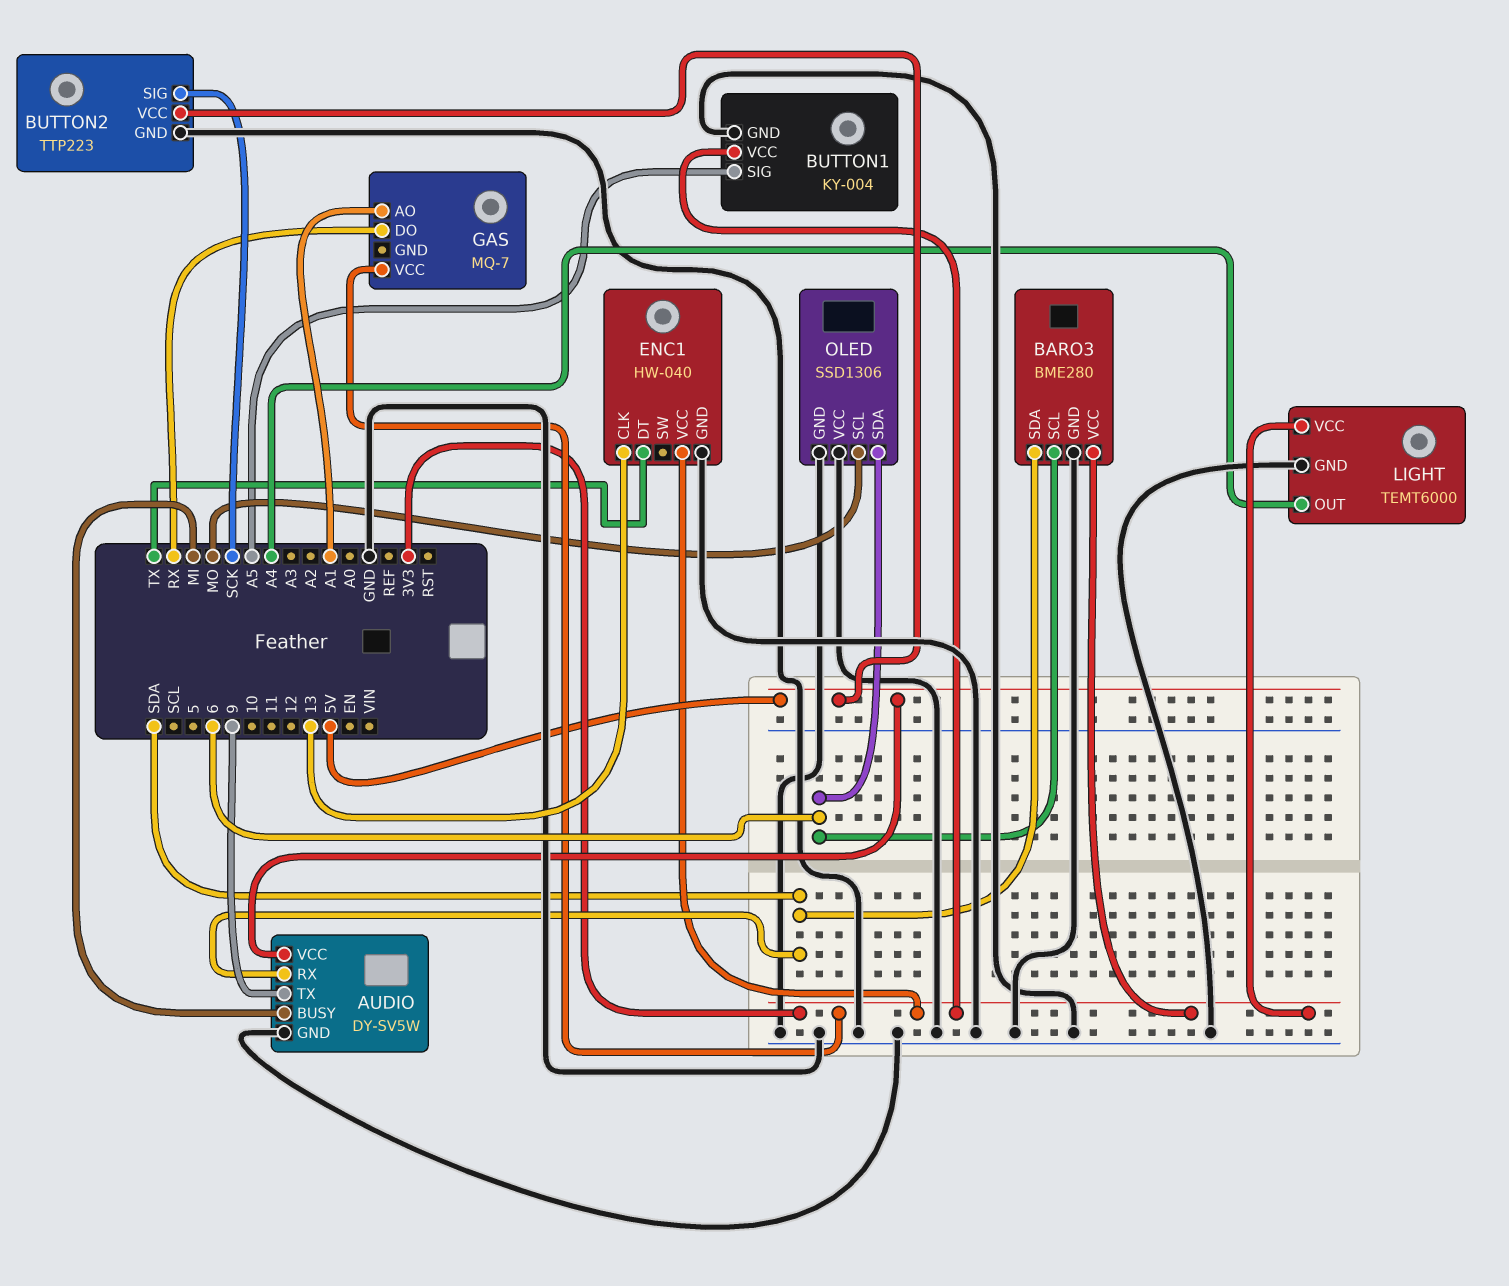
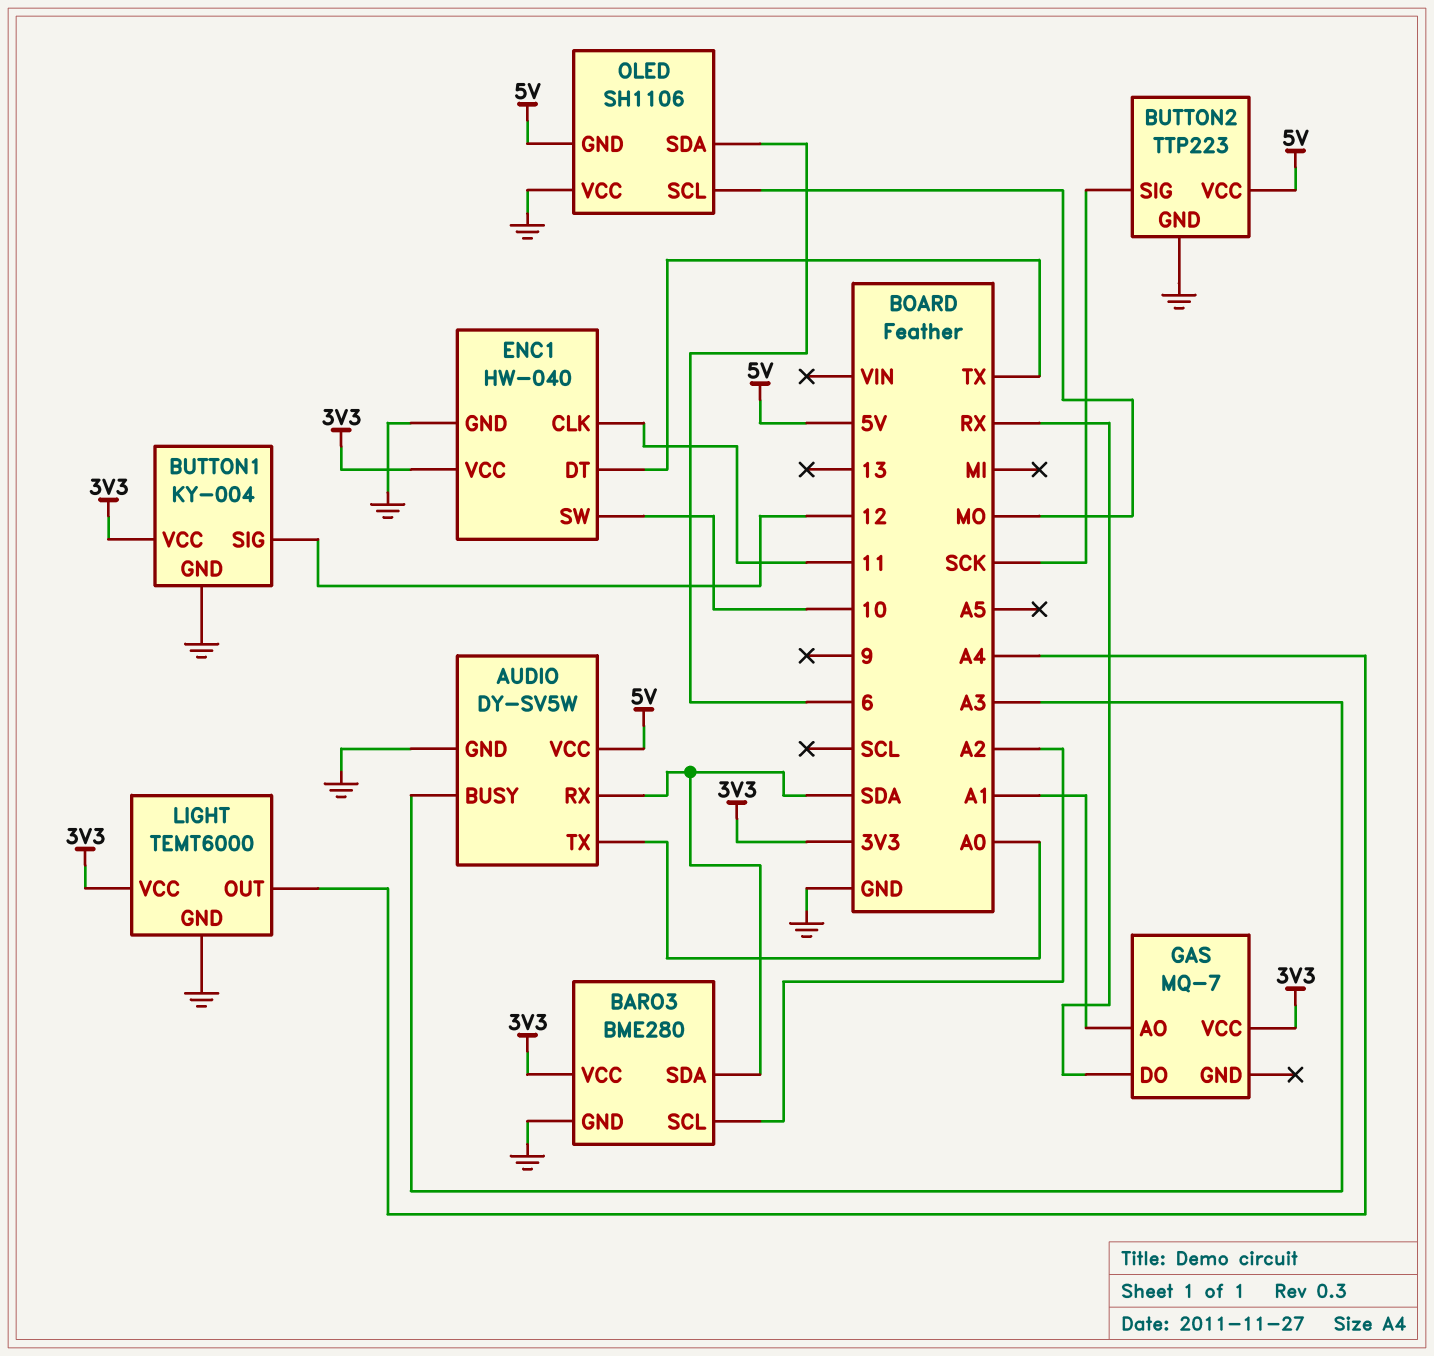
AUDIO pin BUSY: MI -> A3
AUDIO pin TX: 9 -> A0
BARO3 pin SCL: 6 -> A2
BUTTON1 pin SIG: A5 -> 12
ENC1 pin CLK: 13 -> 11
ENC1 pin SW: none -> 10
OLED: SSD1306 -> SH1106
OLED pin GND: GND -> 5V

